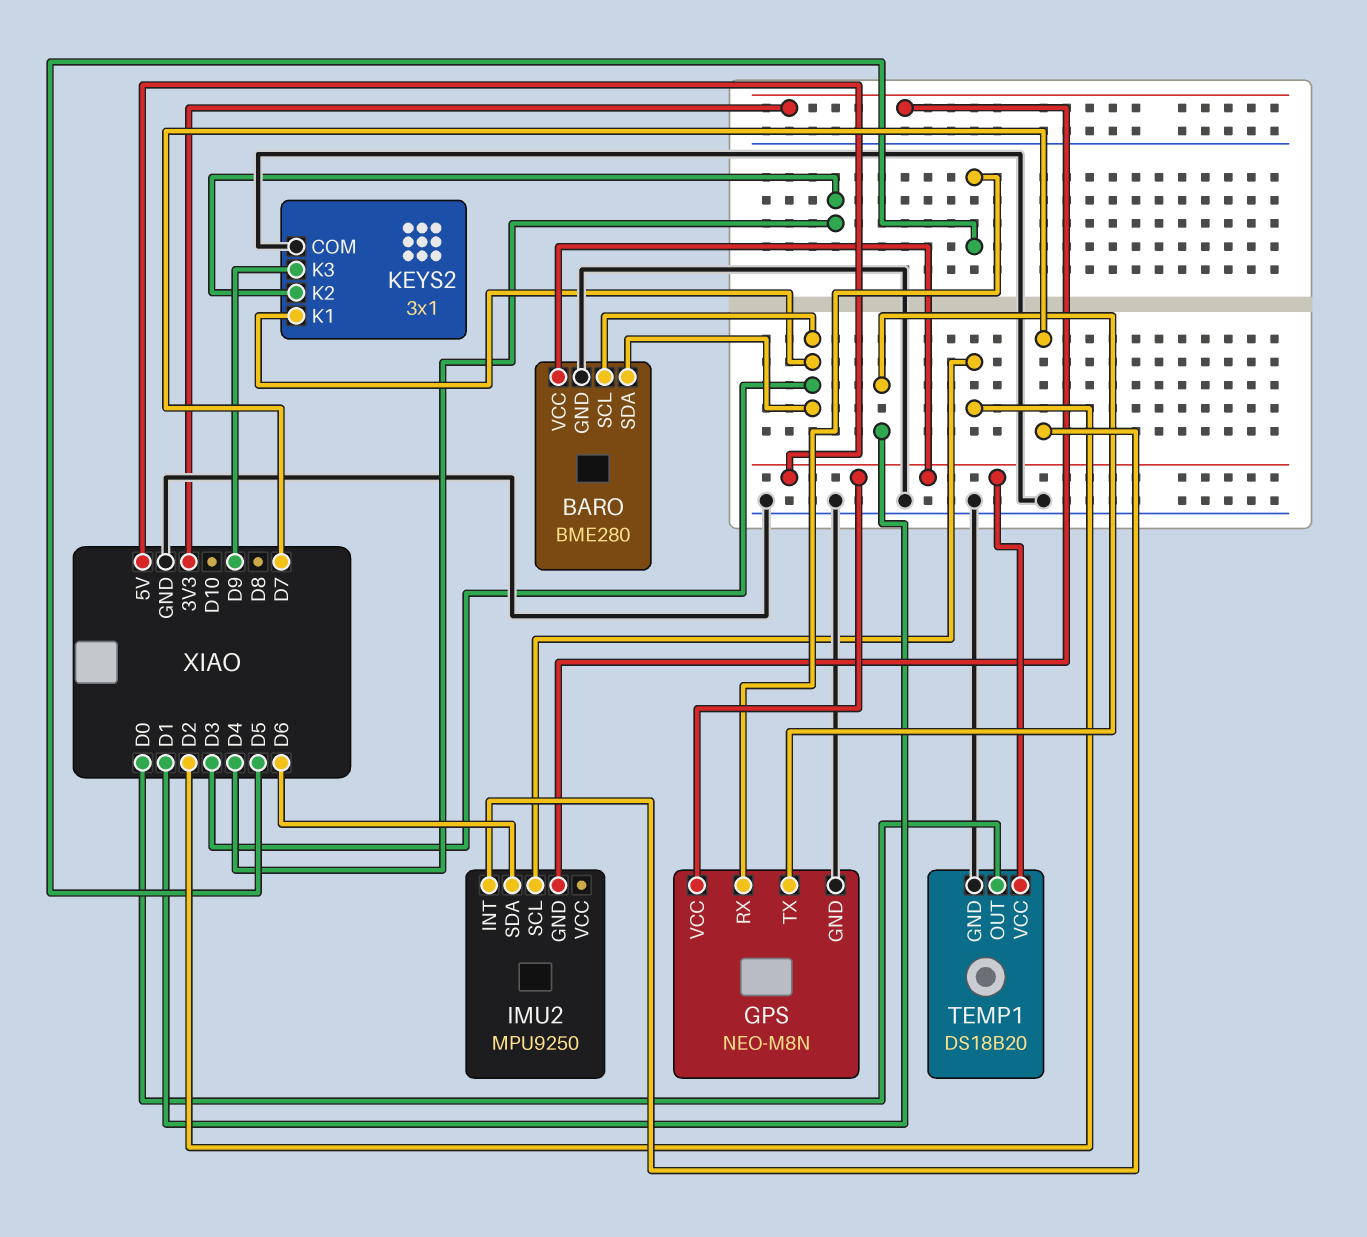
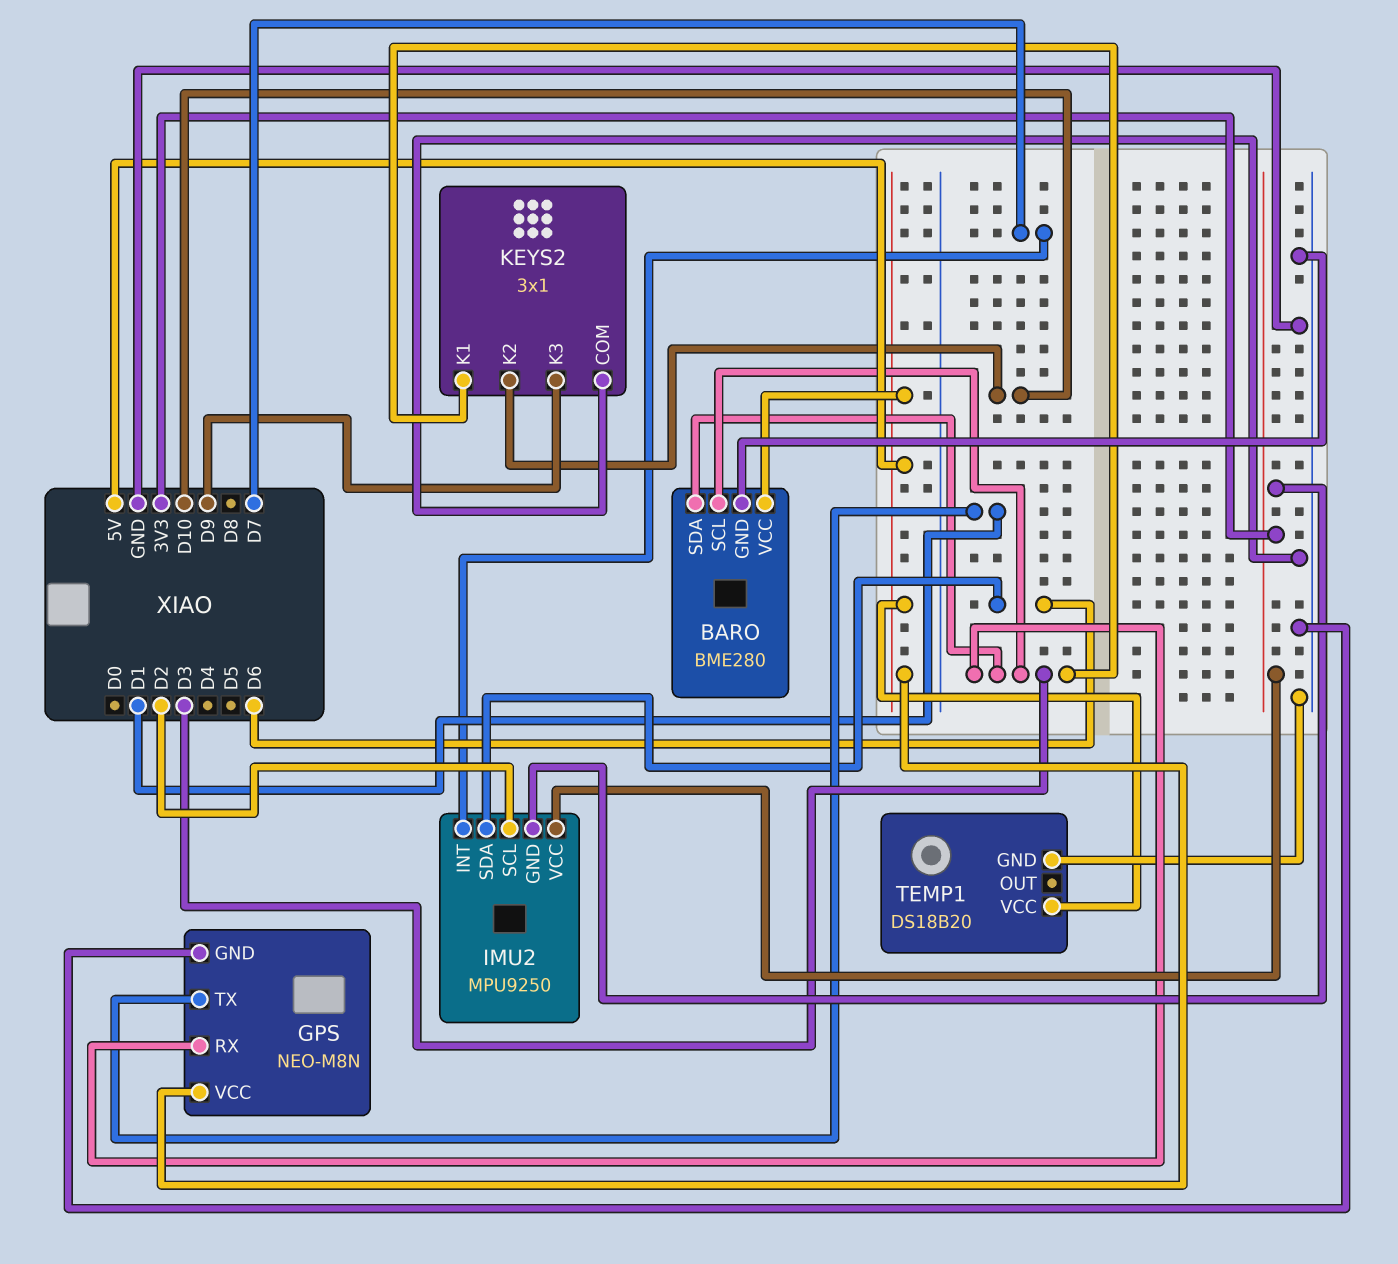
GPS pin RX: D5 -> D3
IMU2 pin VCC: none -> 3V3
KEYS2 pin K2: D4 -> D10
TEMP1 pin OUT: D0 -> none

